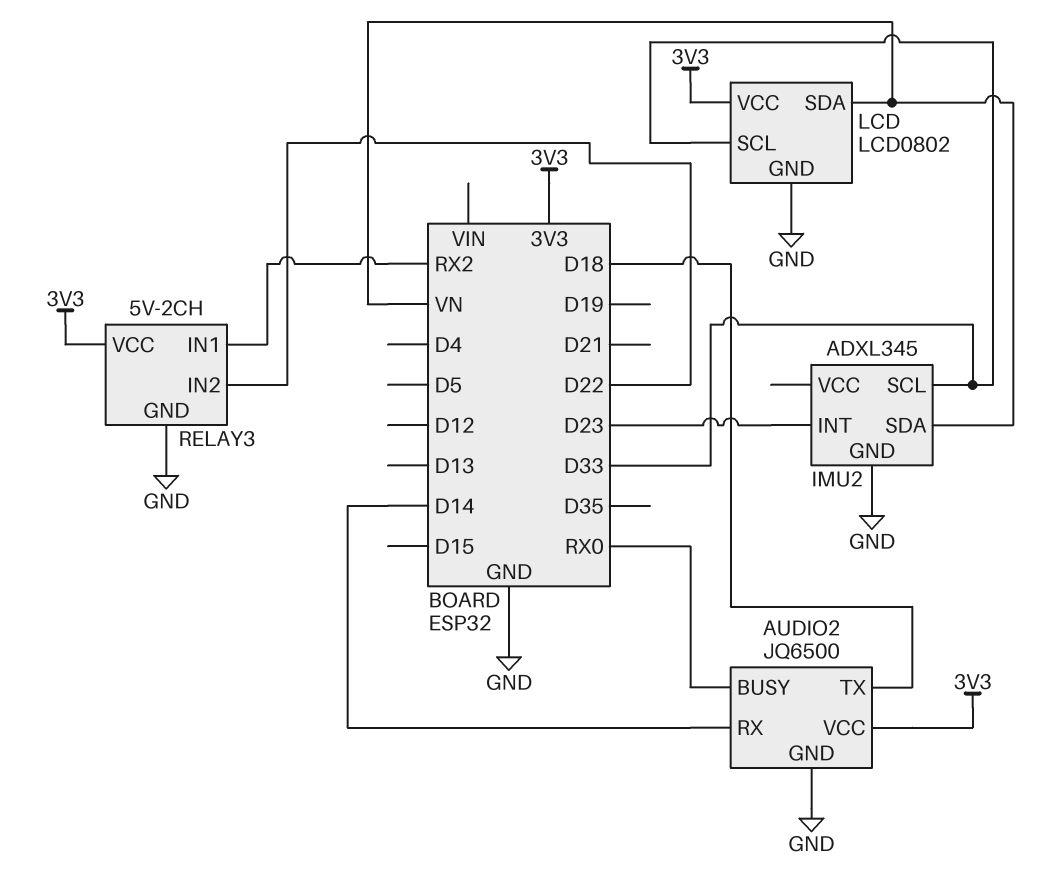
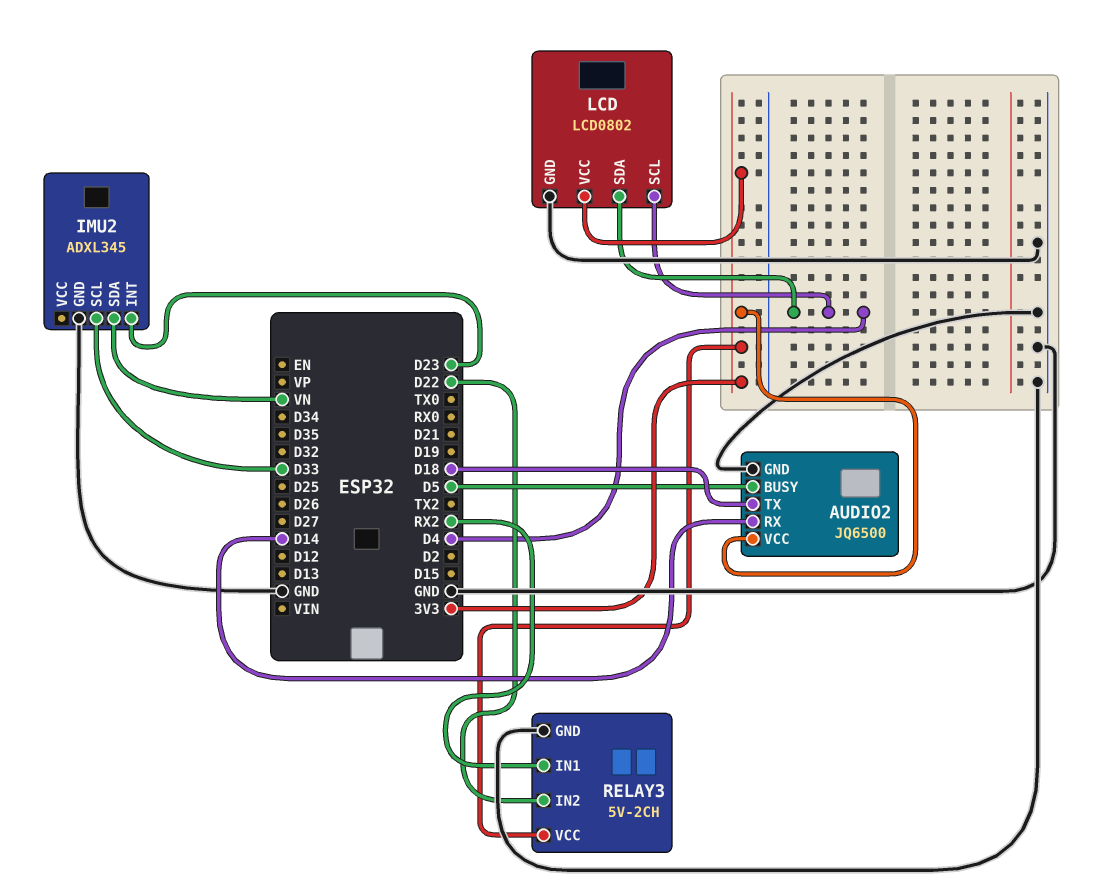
AUDIO2 pin BUSY: RX0 -> D5
LCD pin SCL: D33 -> D4
LCD pin SDA: VN -> D4

